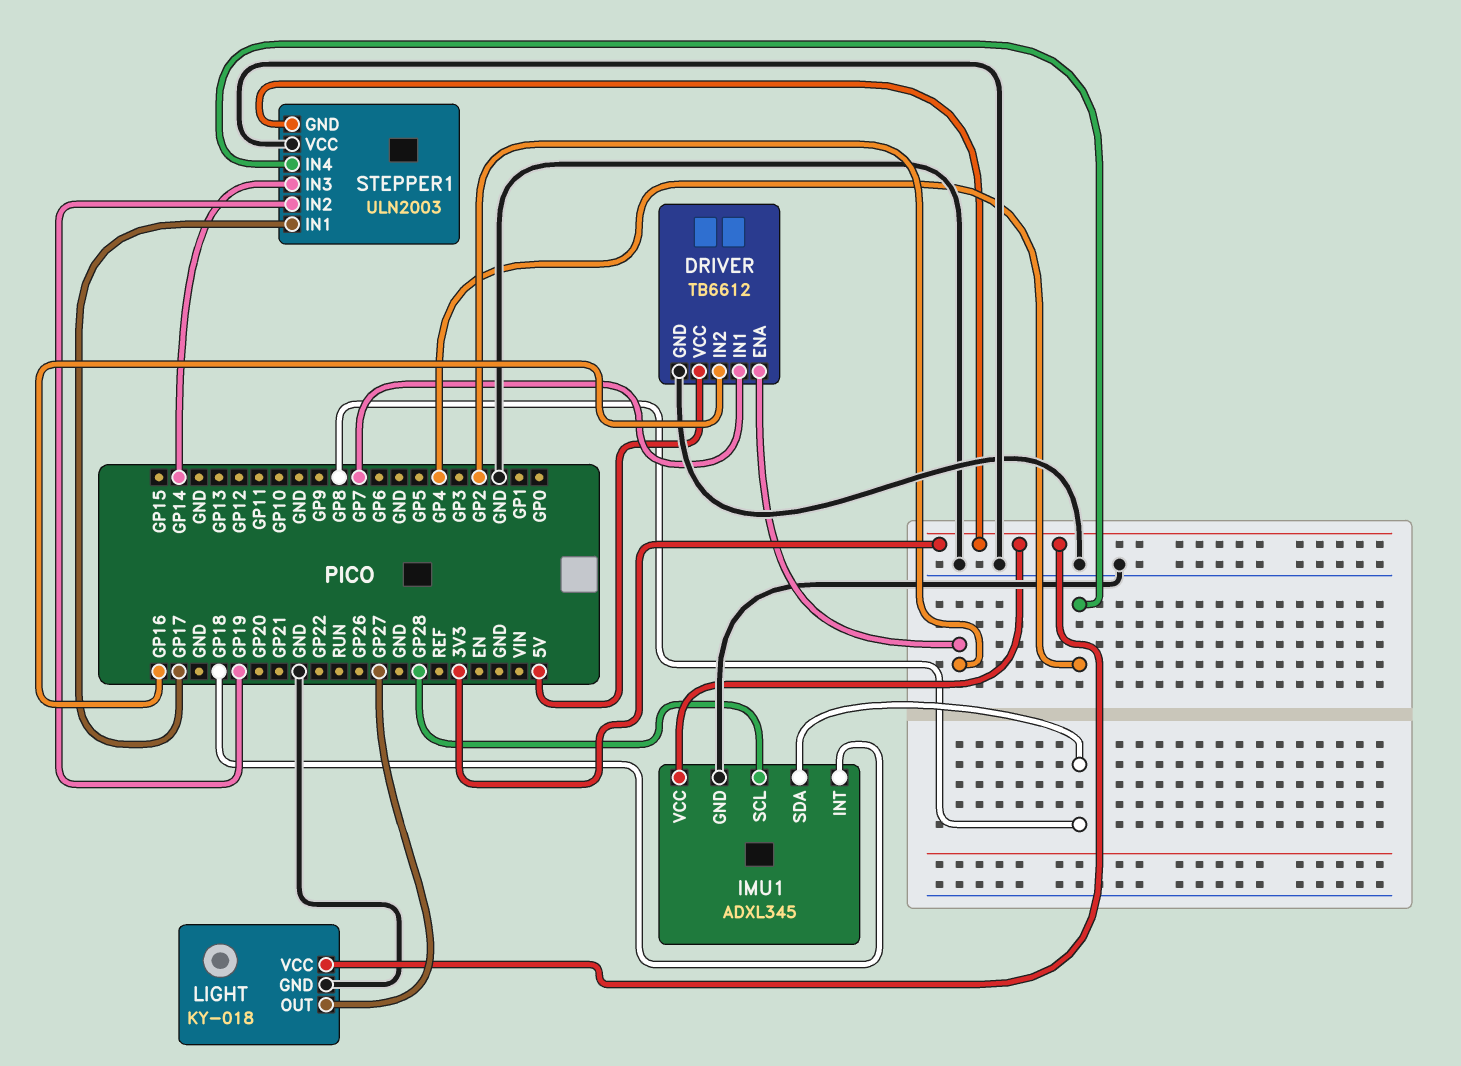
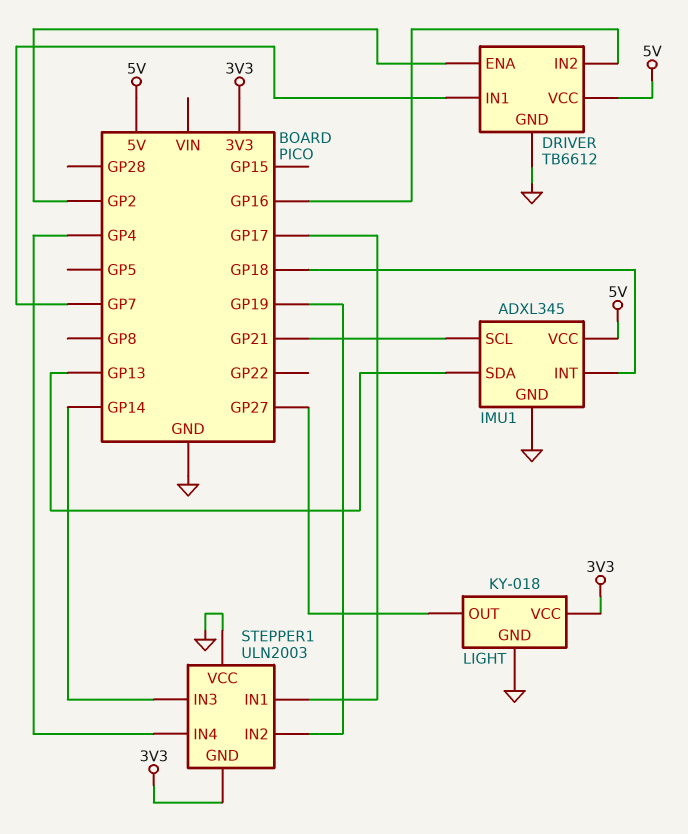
IMU1 pin SCL: GP28 -> GP21
IMU1 pin SDA: GP8 -> GP13
IMU1 pin VCC: 3V3 -> 5V

